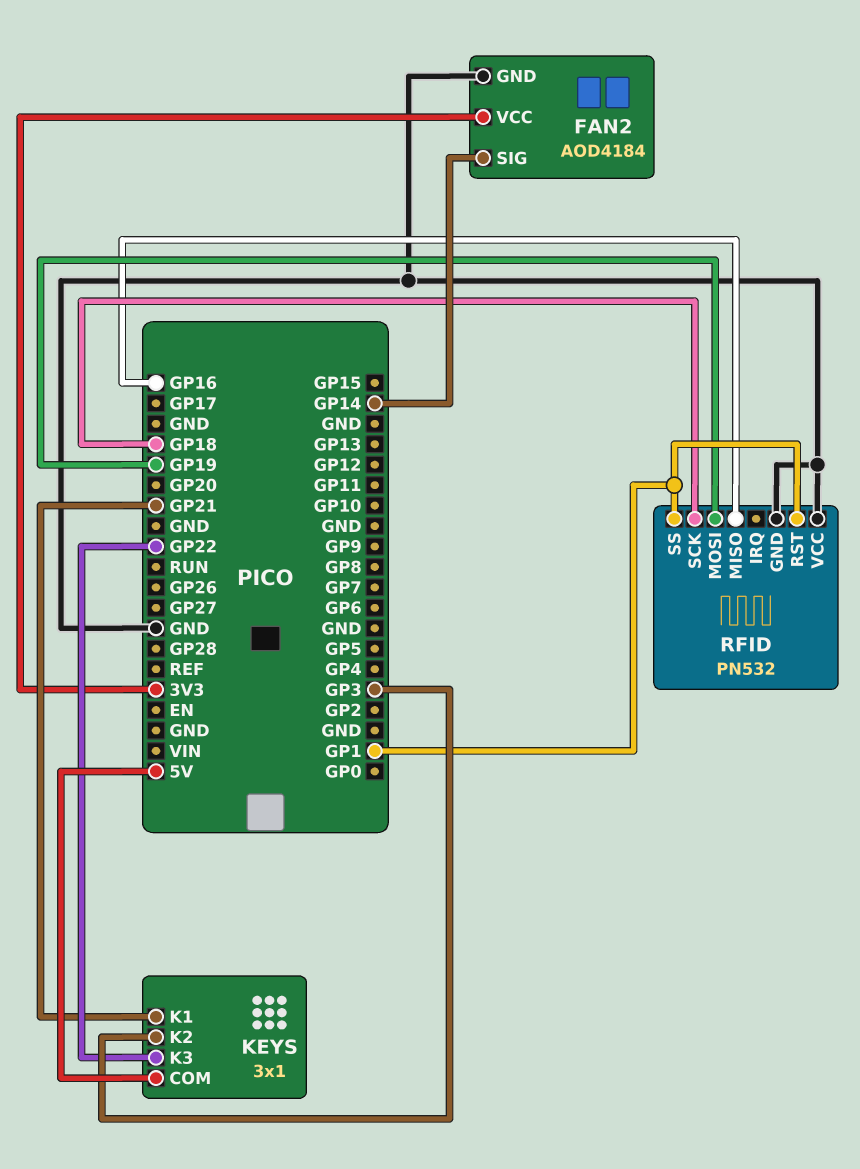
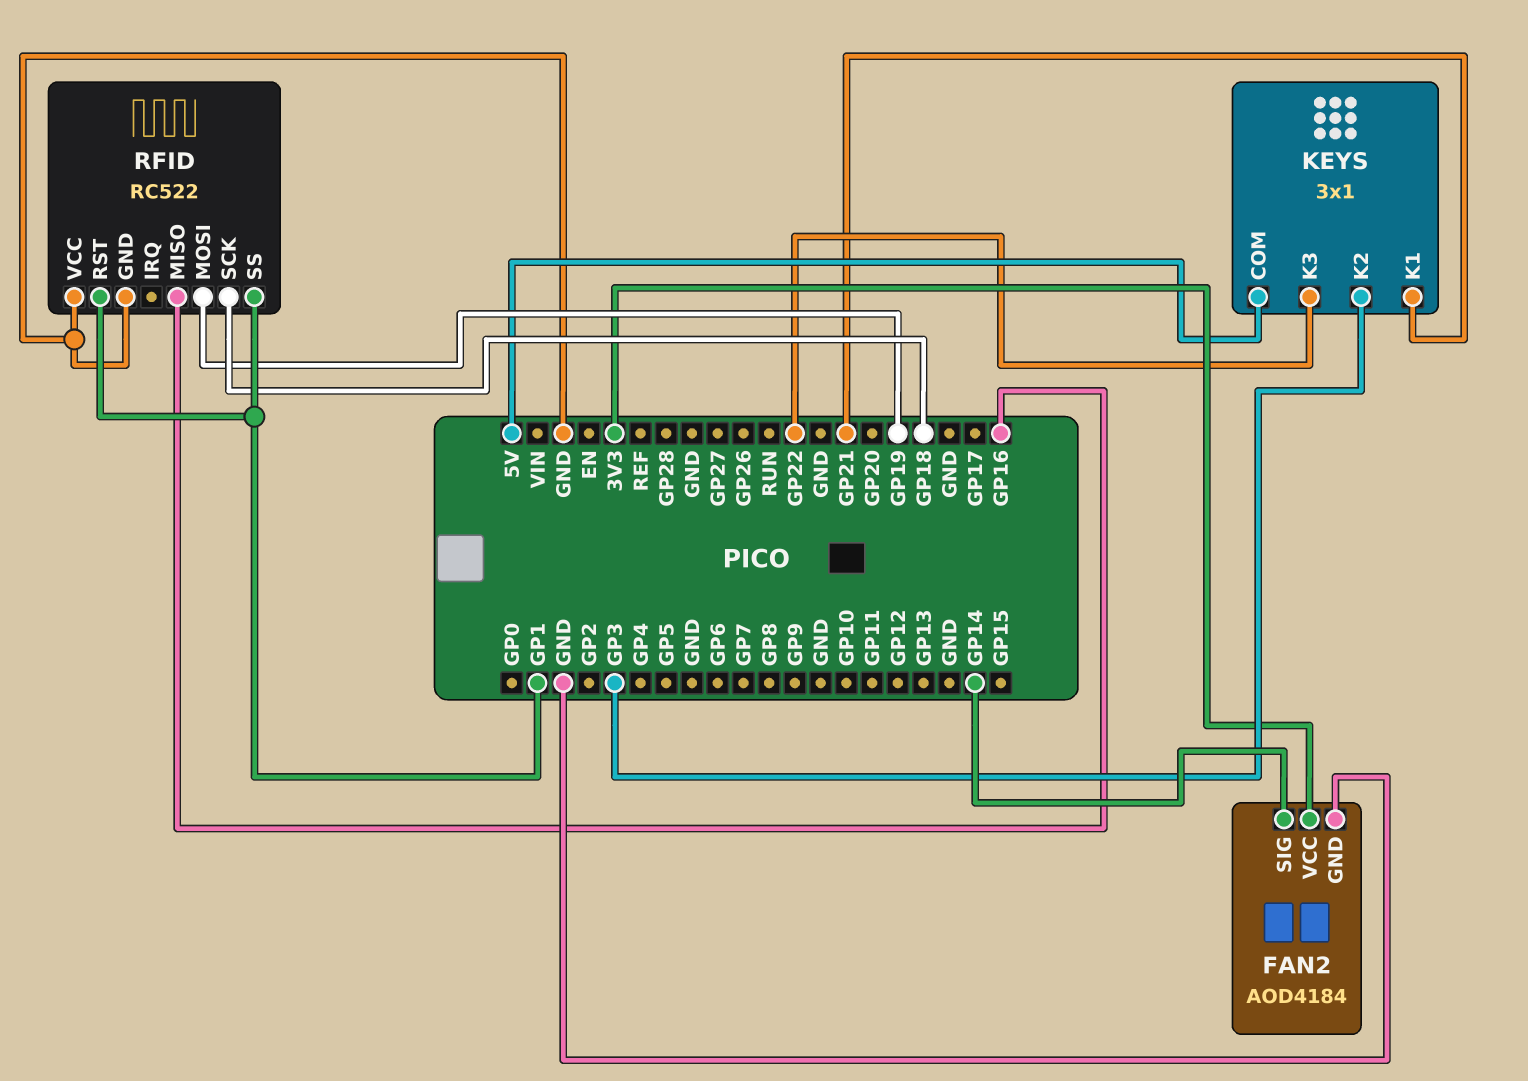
RFID: PN532 -> RC522

